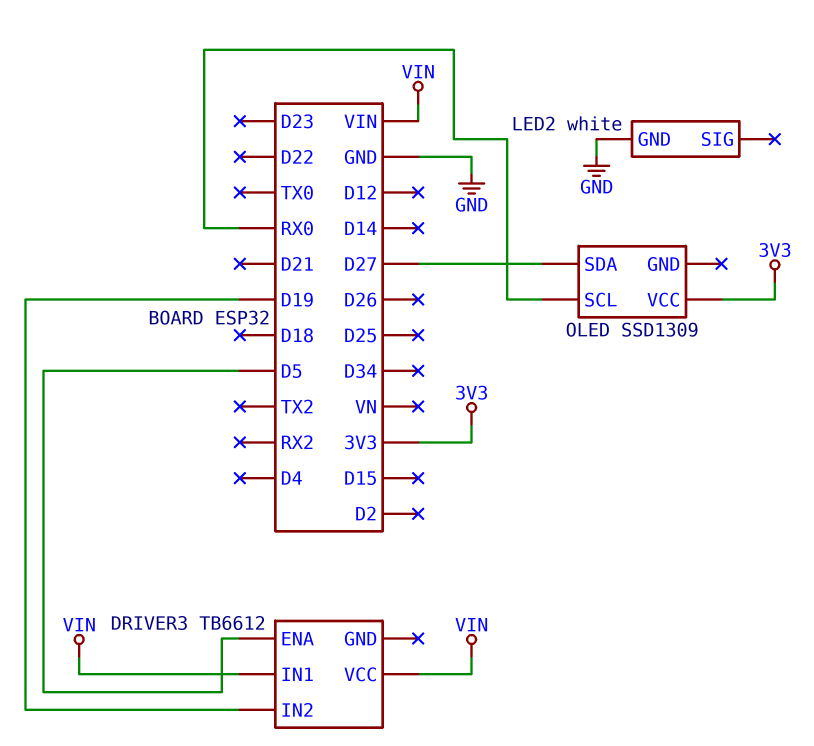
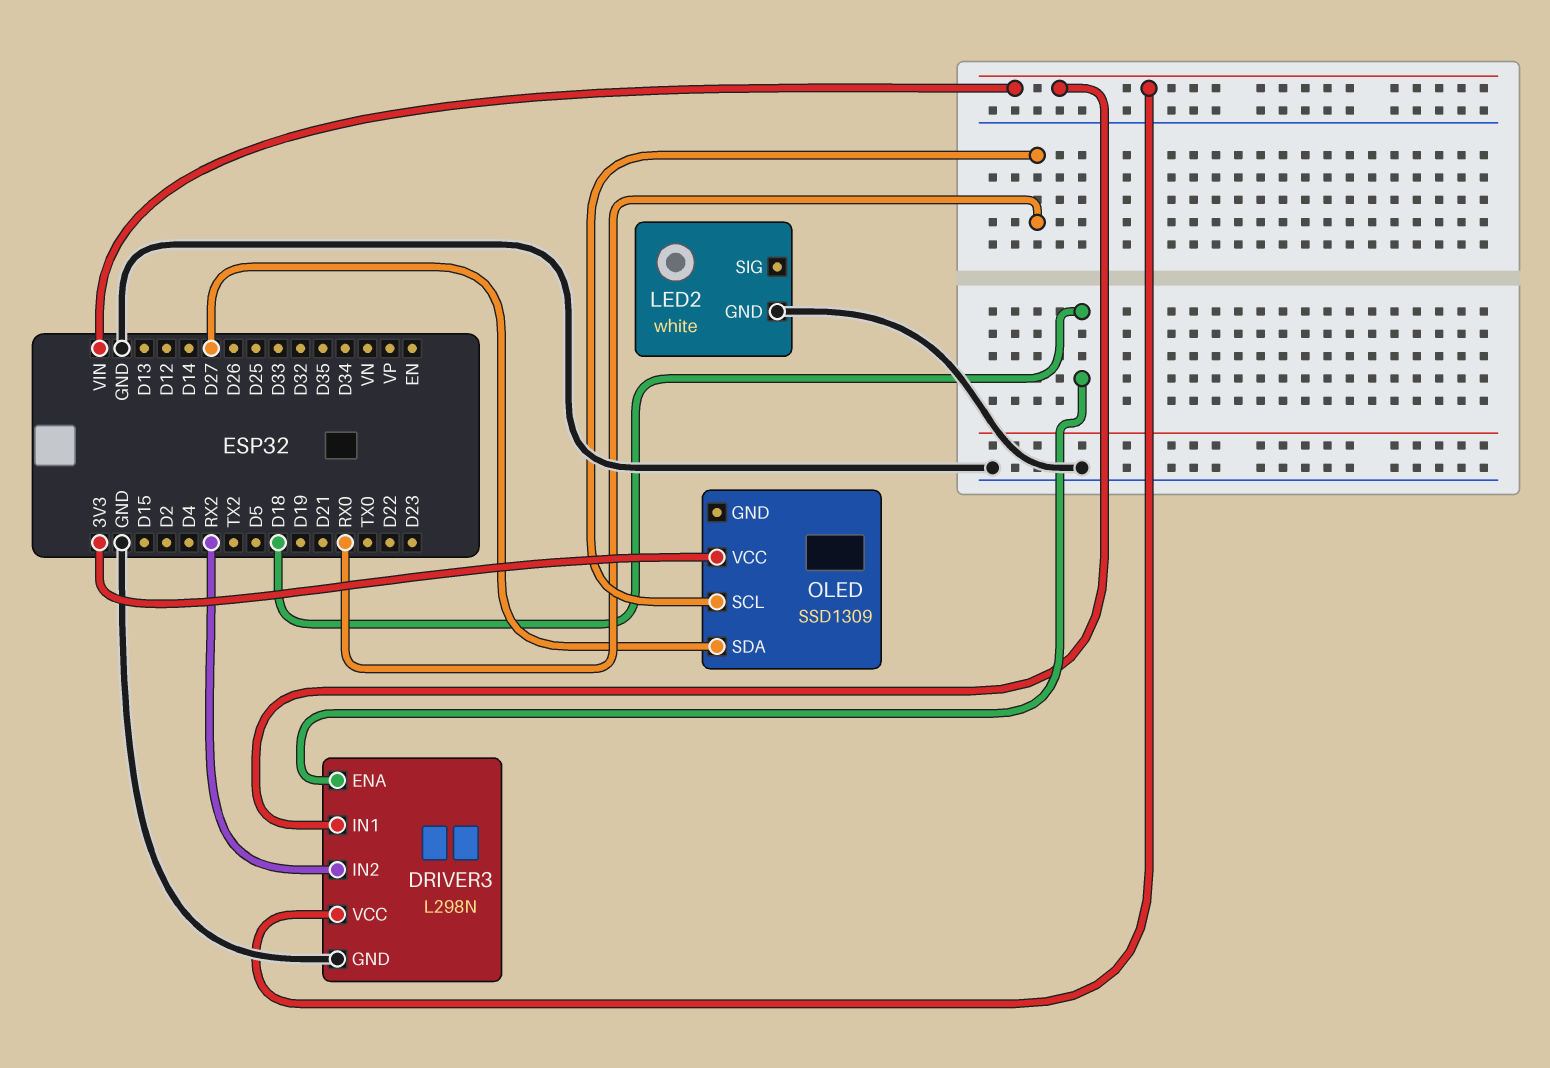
DRIVER3: TB6612 -> L298N
DRIVER3 pin ENA: D5 -> D18
DRIVER3 pin GND: none -> GND
DRIVER3 pin IN2: D19 -> RX2

